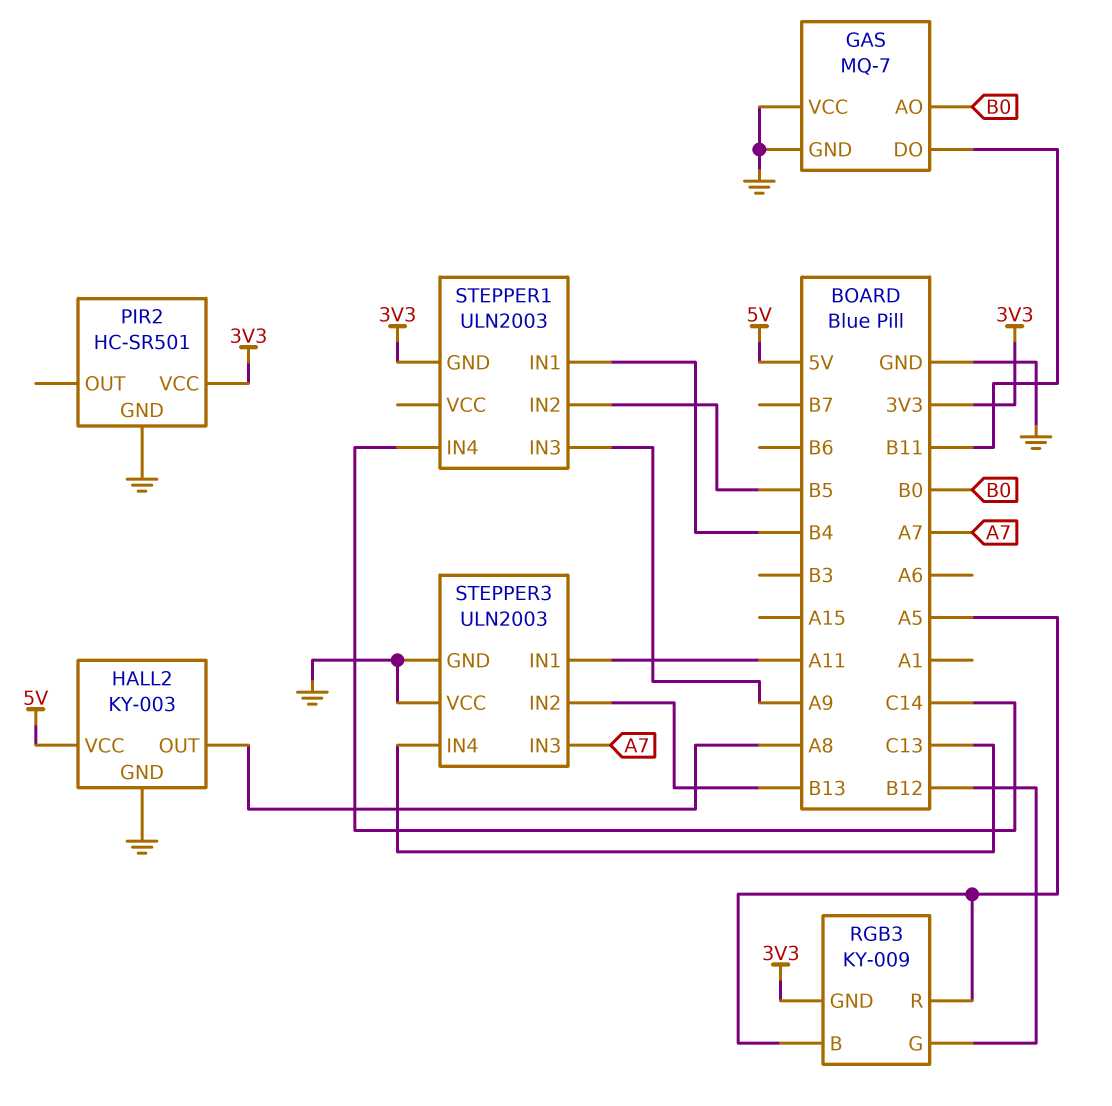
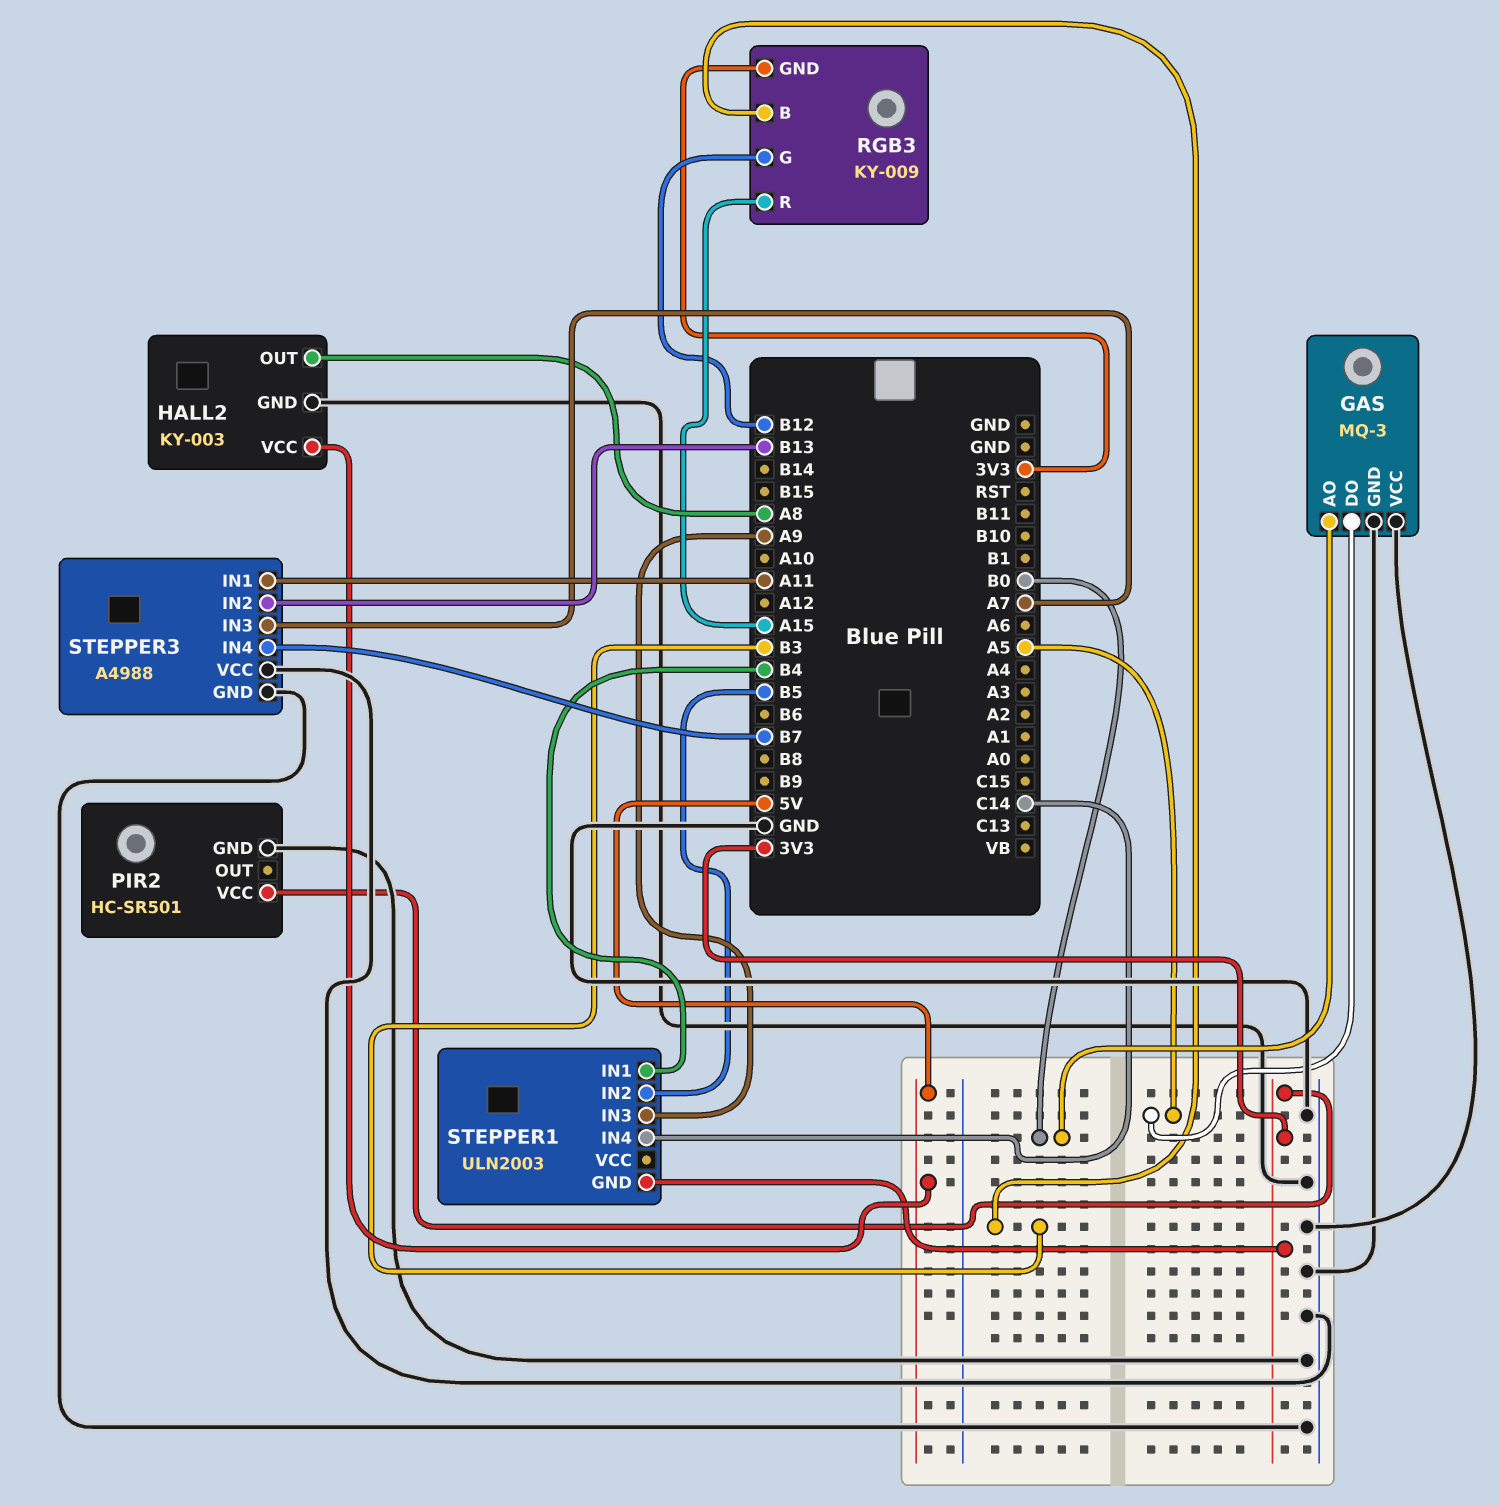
GAS: MQ-7 -> MQ-3
GAS pin DO: B11 -> A5
RGB3 pin B: A5 -> B3
RGB3 pin R: A5 -> A15
STEPPER3: ULN2003 -> A4988
STEPPER3 pin IN4: C13 -> B7

